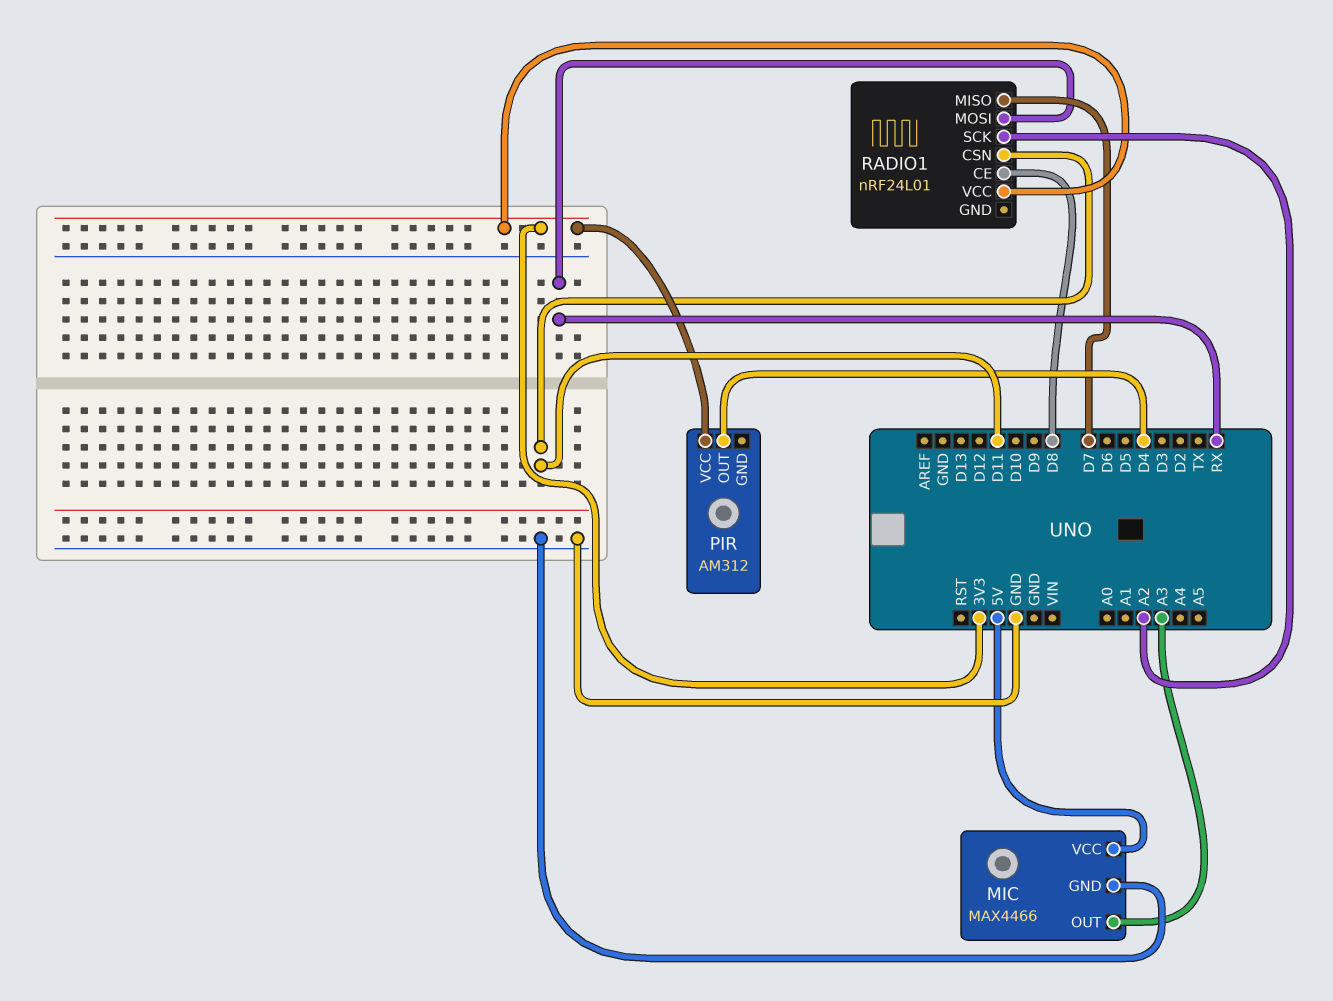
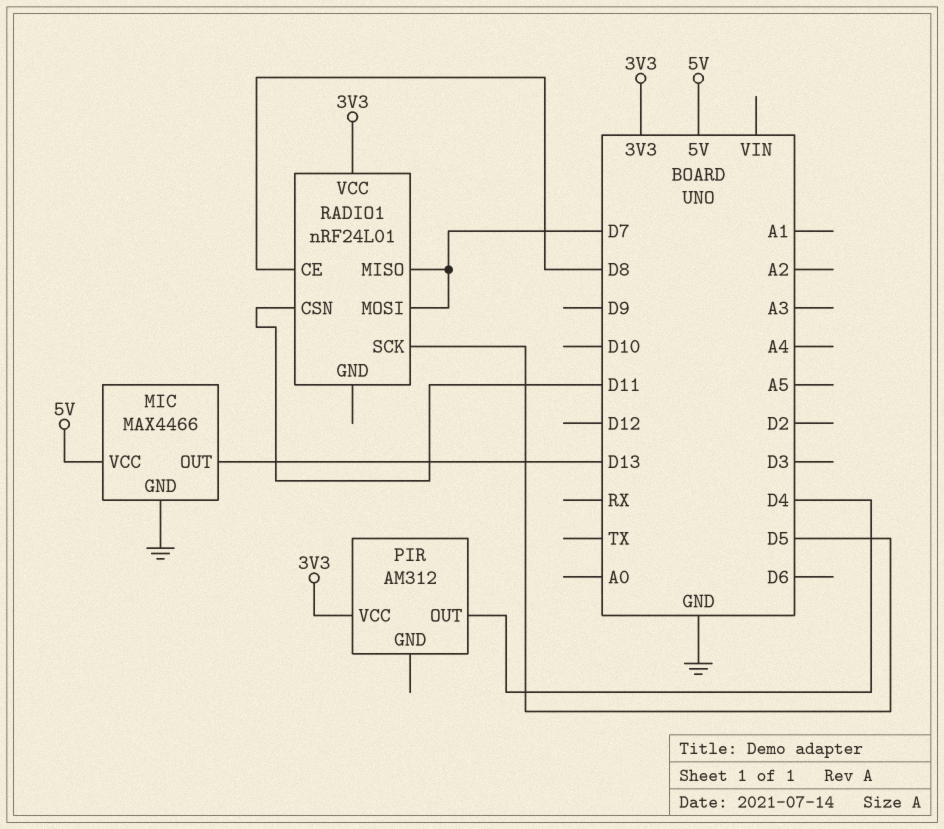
MIC pin OUT: A3 -> D13
RADIO1 pin MOSI: RX -> D7
RADIO1 pin SCK: A2 -> D5

